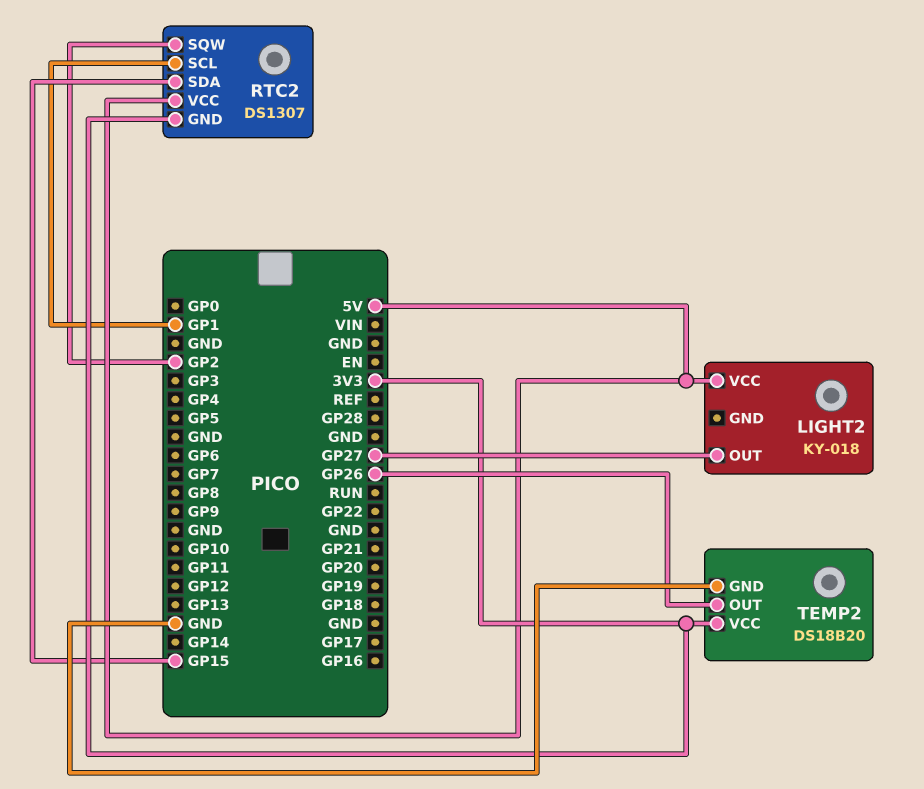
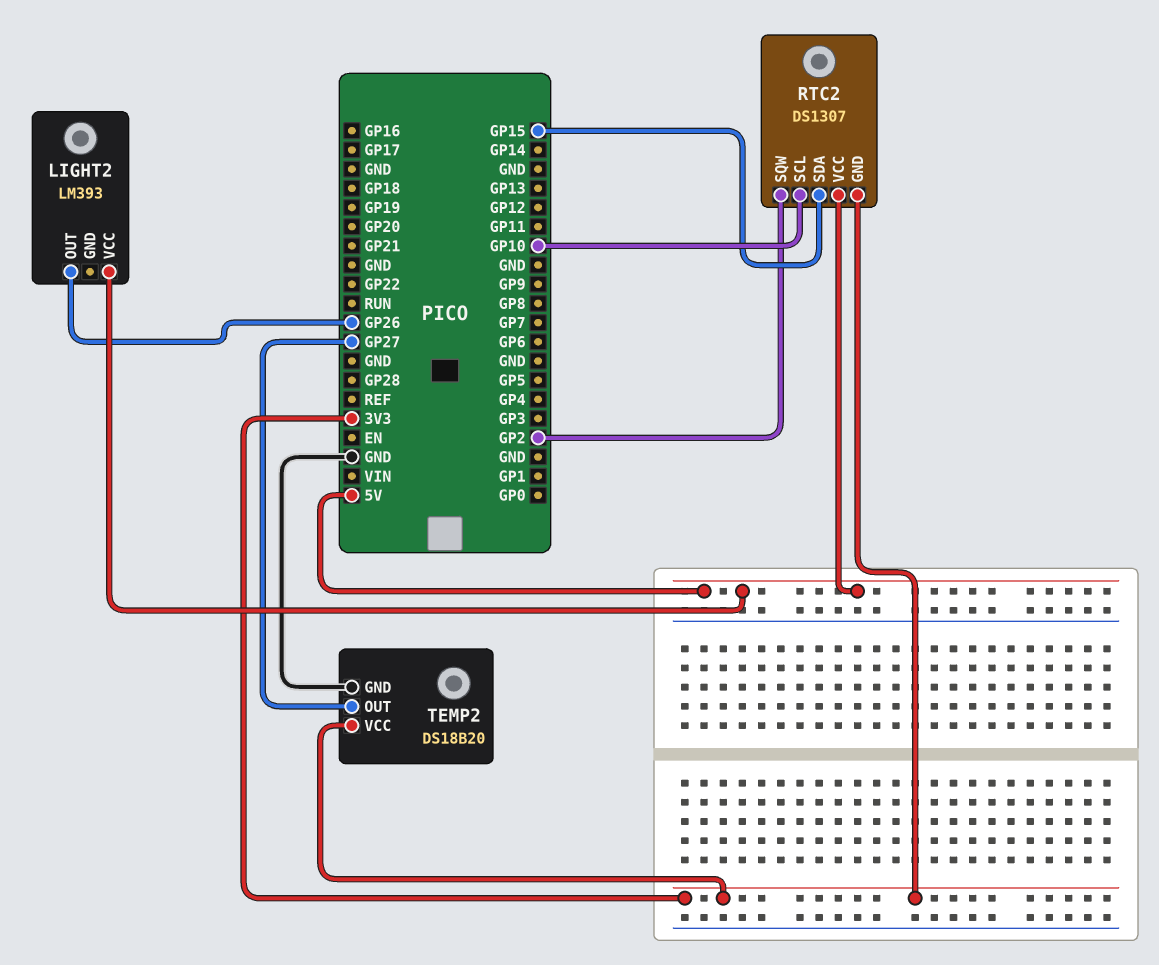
LIGHT2: KY-018 -> LM393
LIGHT2 pin OUT: GP27 -> GP26
RTC2 pin SCL: GP1 -> GP10
TEMP2 pin OUT: GP26 -> GP27

